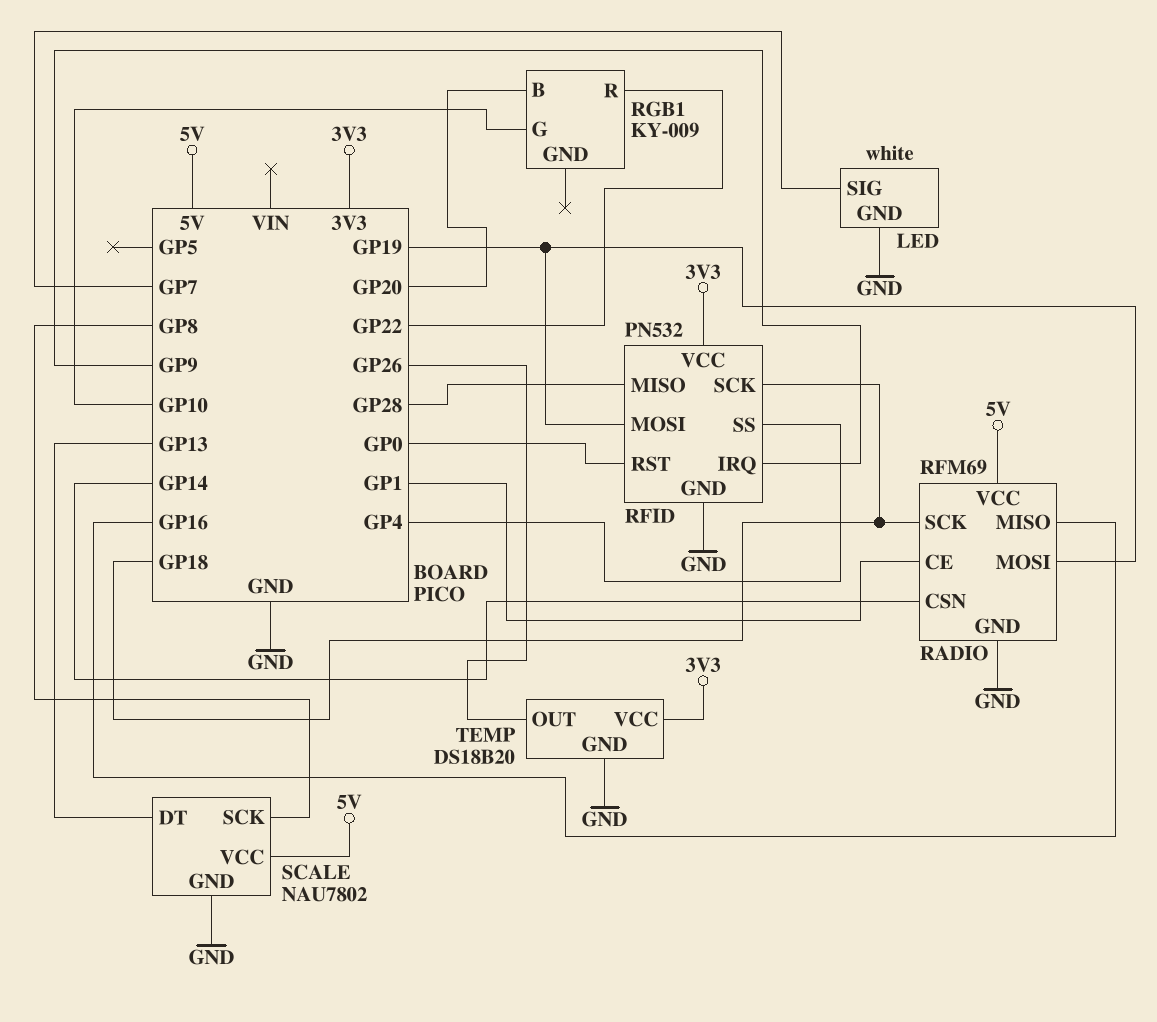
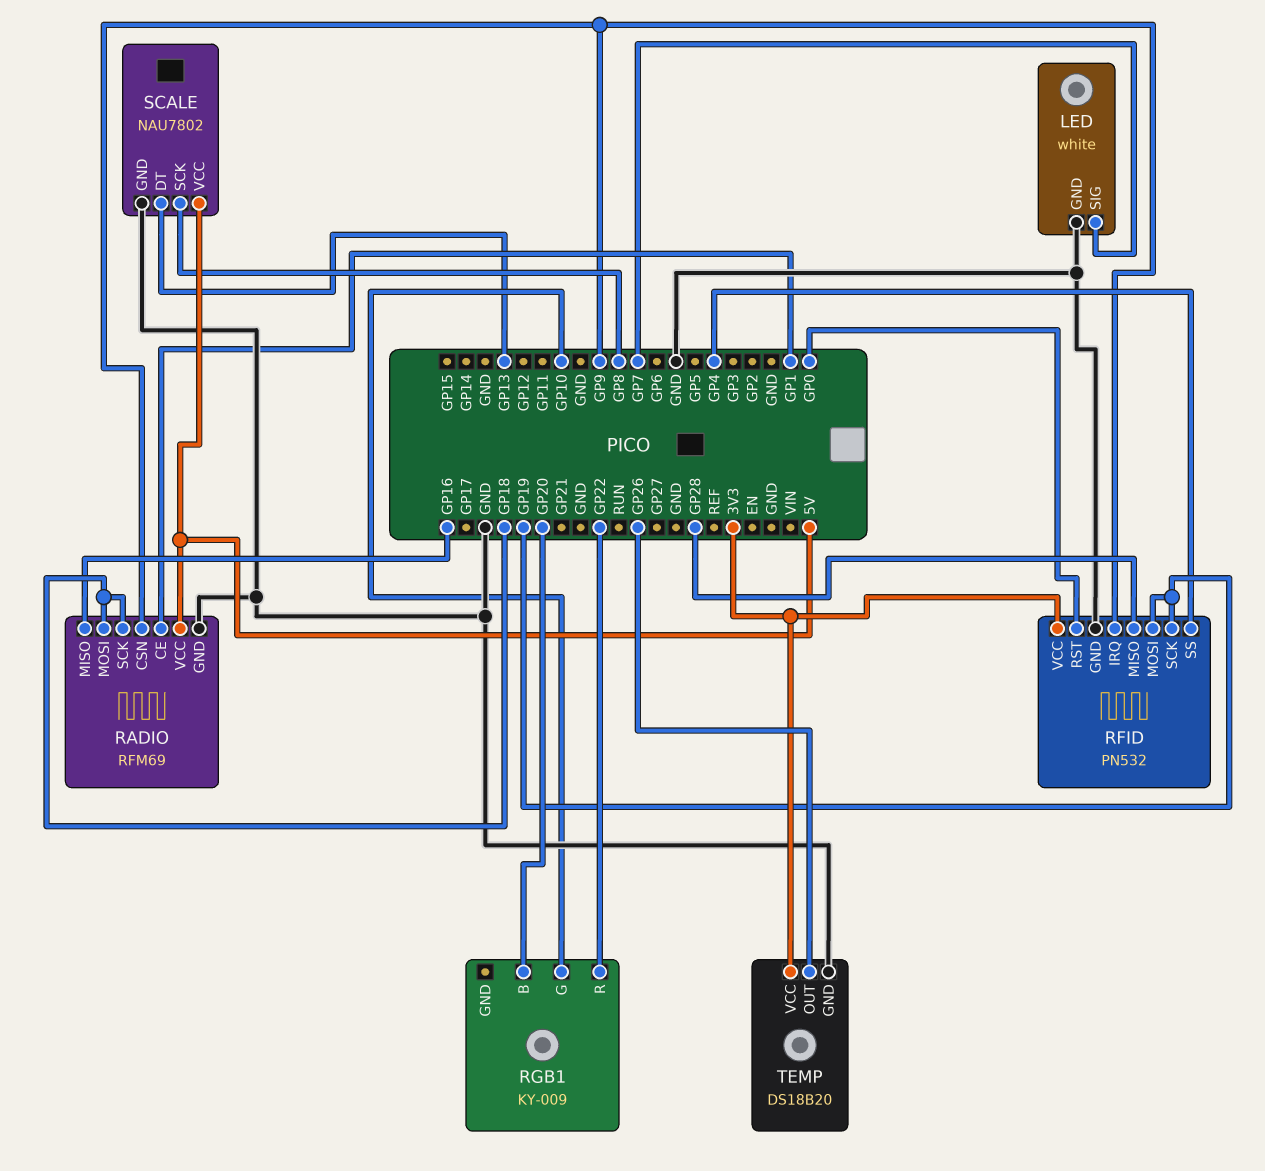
RADIO pin CSN: GP14 -> GP9
RADIO pin MOSI: GP19 -> GP18
RFID pin SCK: GP18 -> GP19

